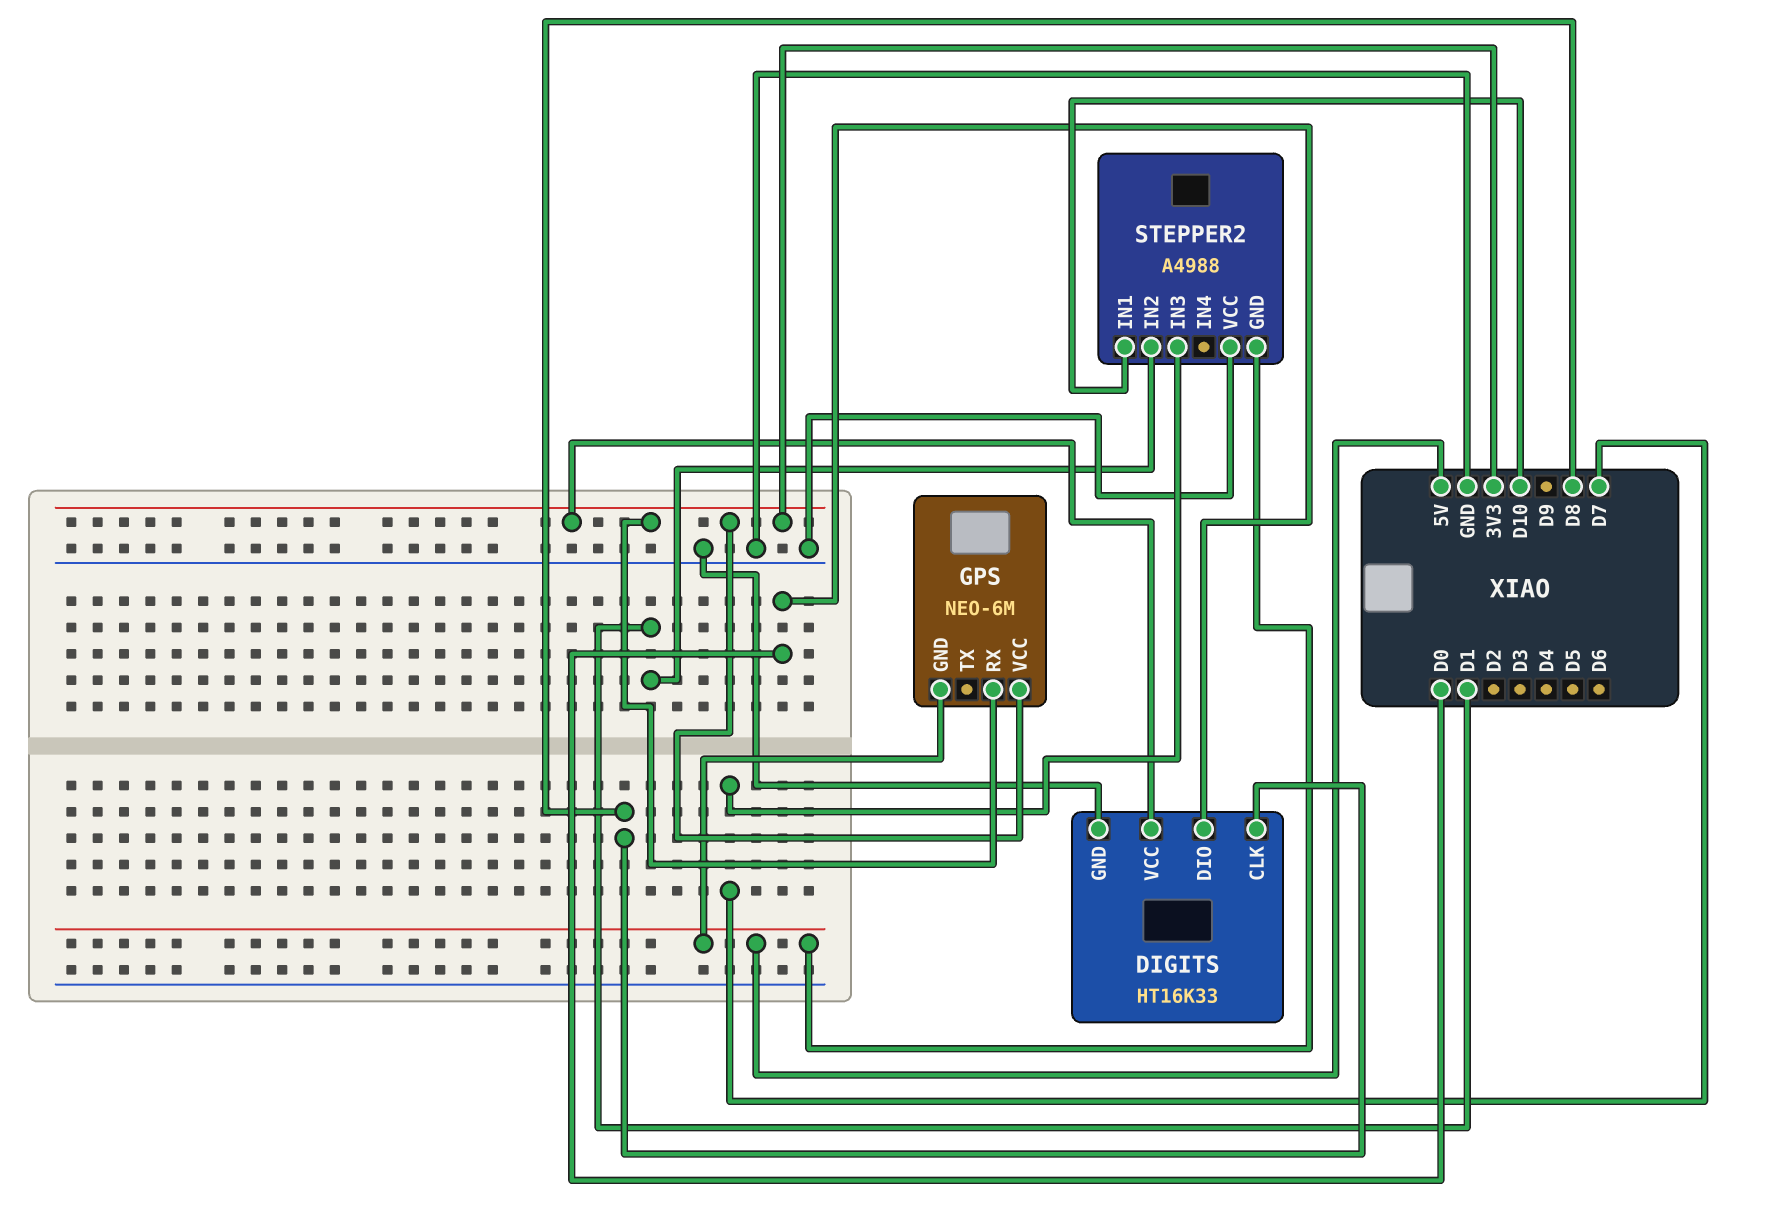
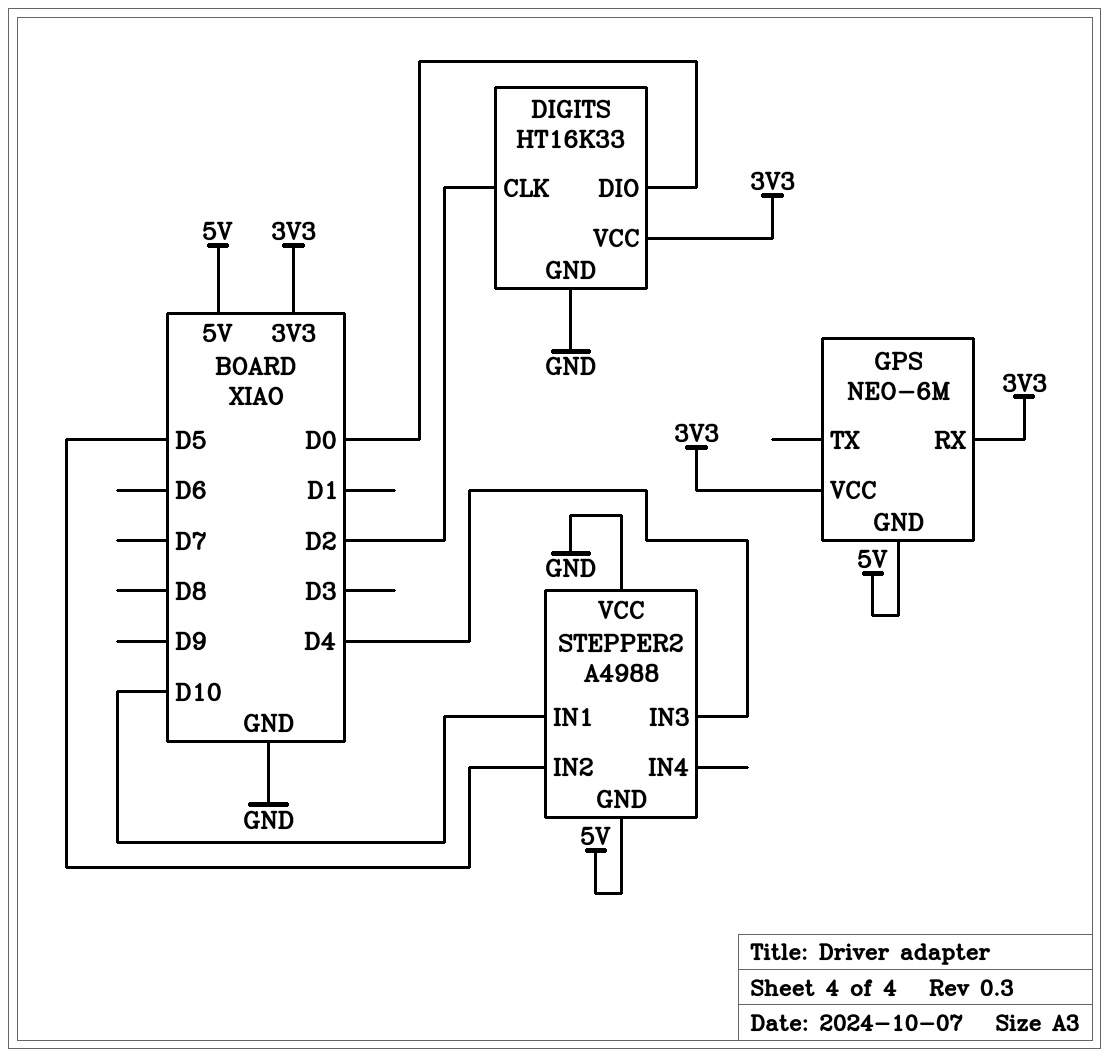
DIGITS pin CLK: D8 -> D2
STEPPER2 pin IN2: D1 -> D5
STEPPER2 pin IN3: D7 -> D4

